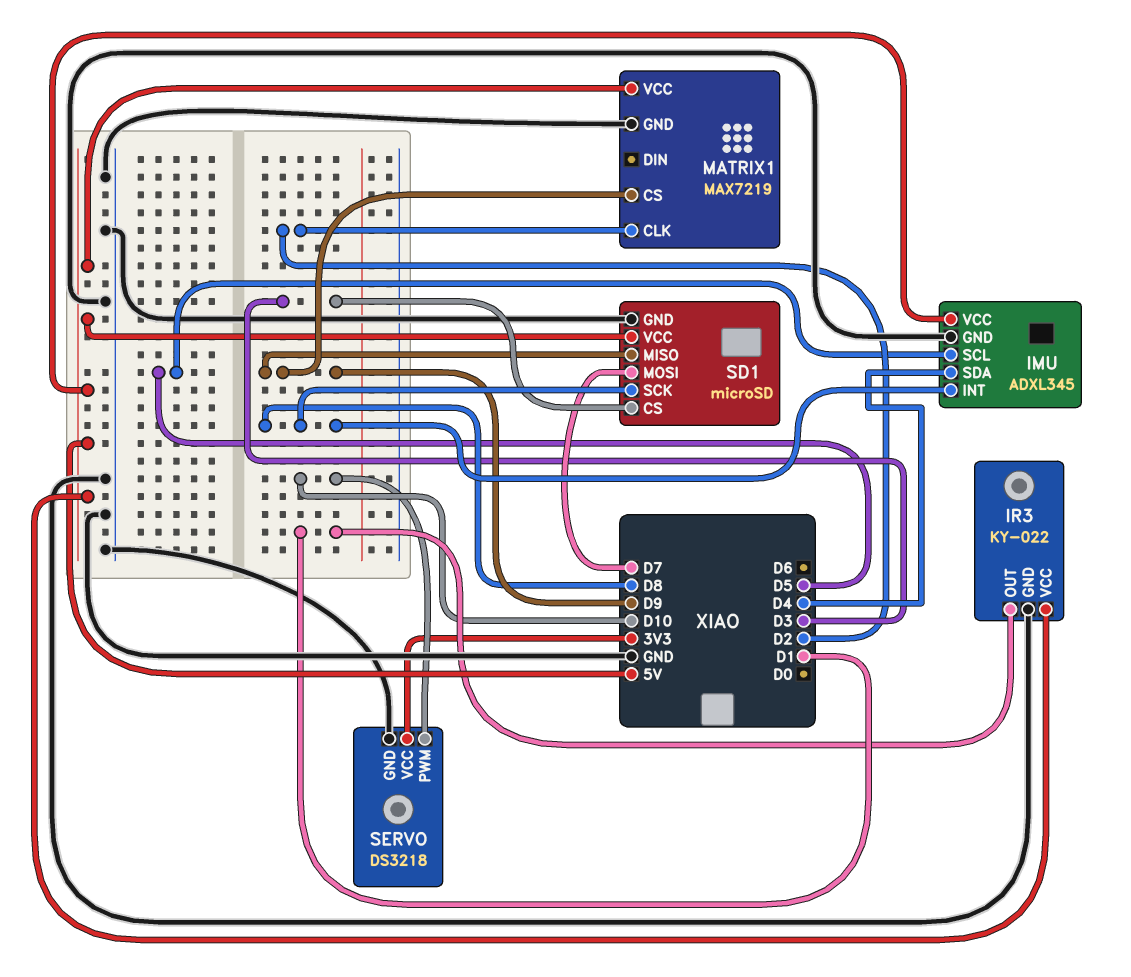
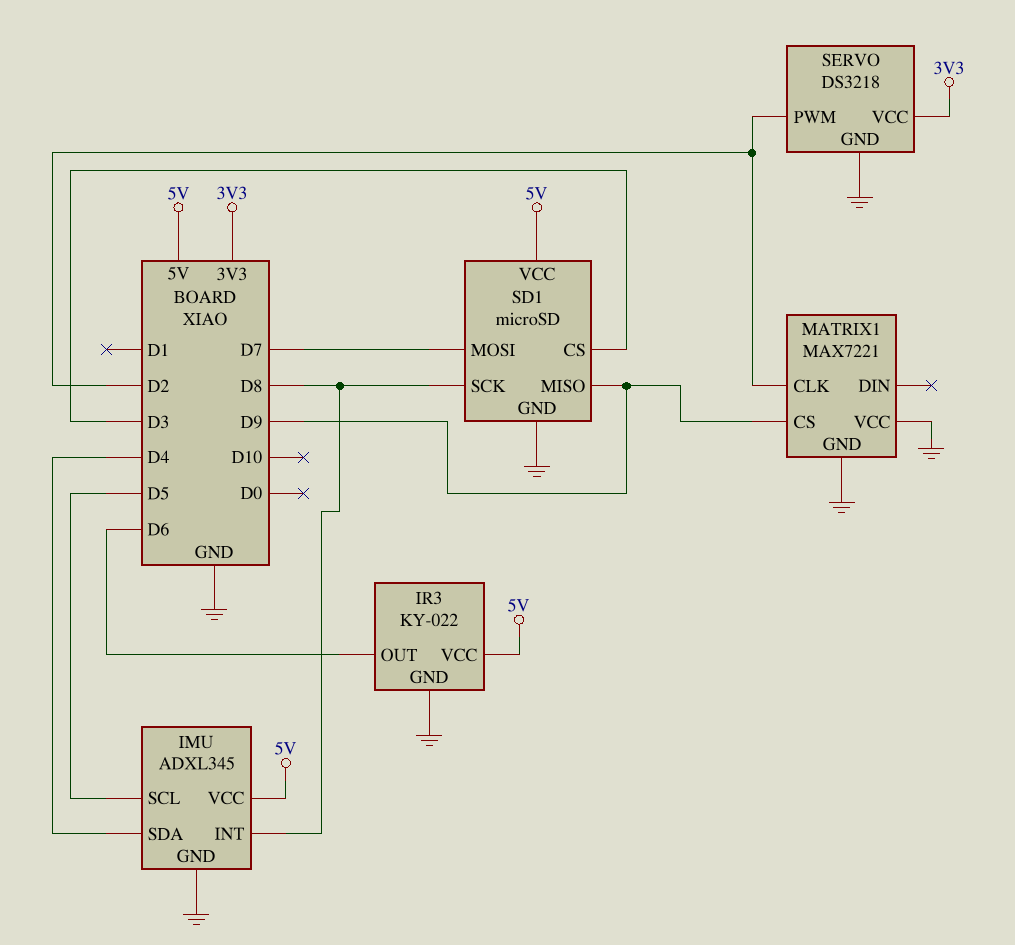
IR3 pin OUT: D1 -> D6
MATRIX1: MAX7219 -> MAX7221
MATRIX1 pin VCC: 5V -> GND
SERVO pin PWM: D10 -> D2

